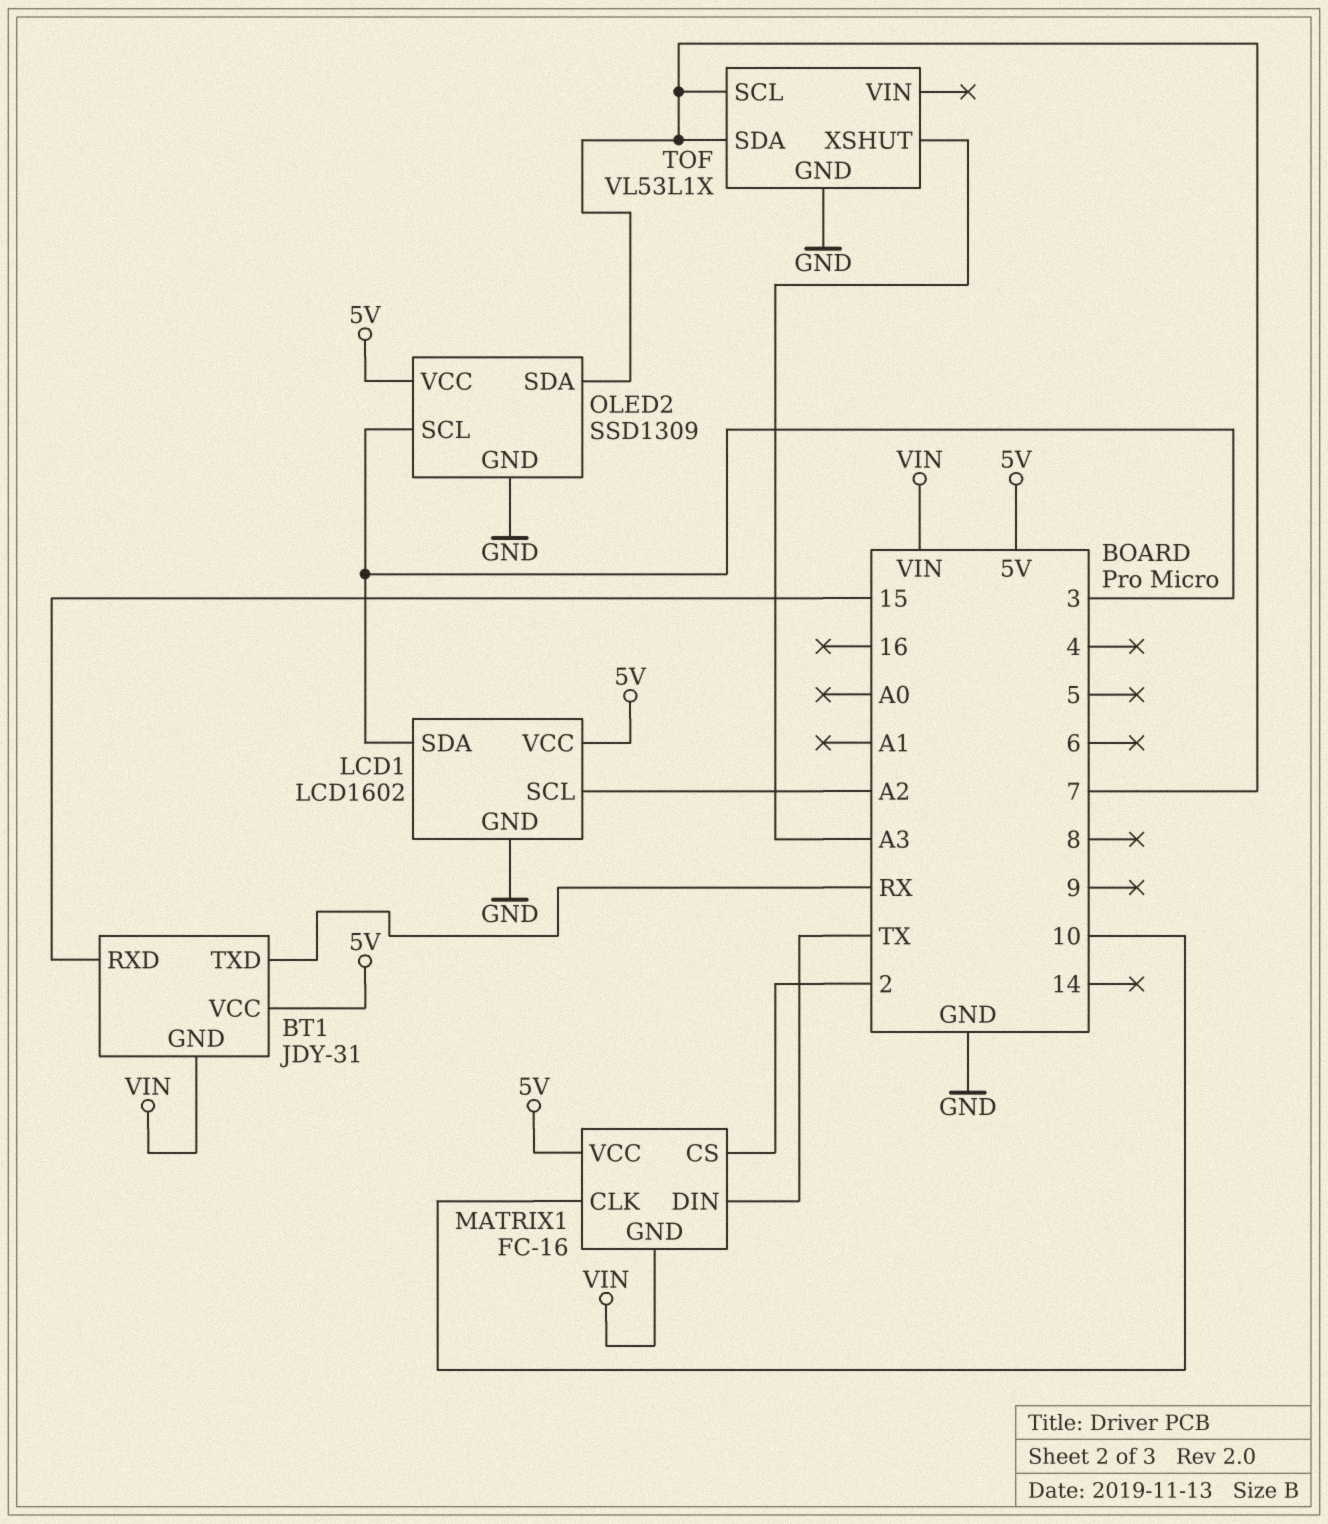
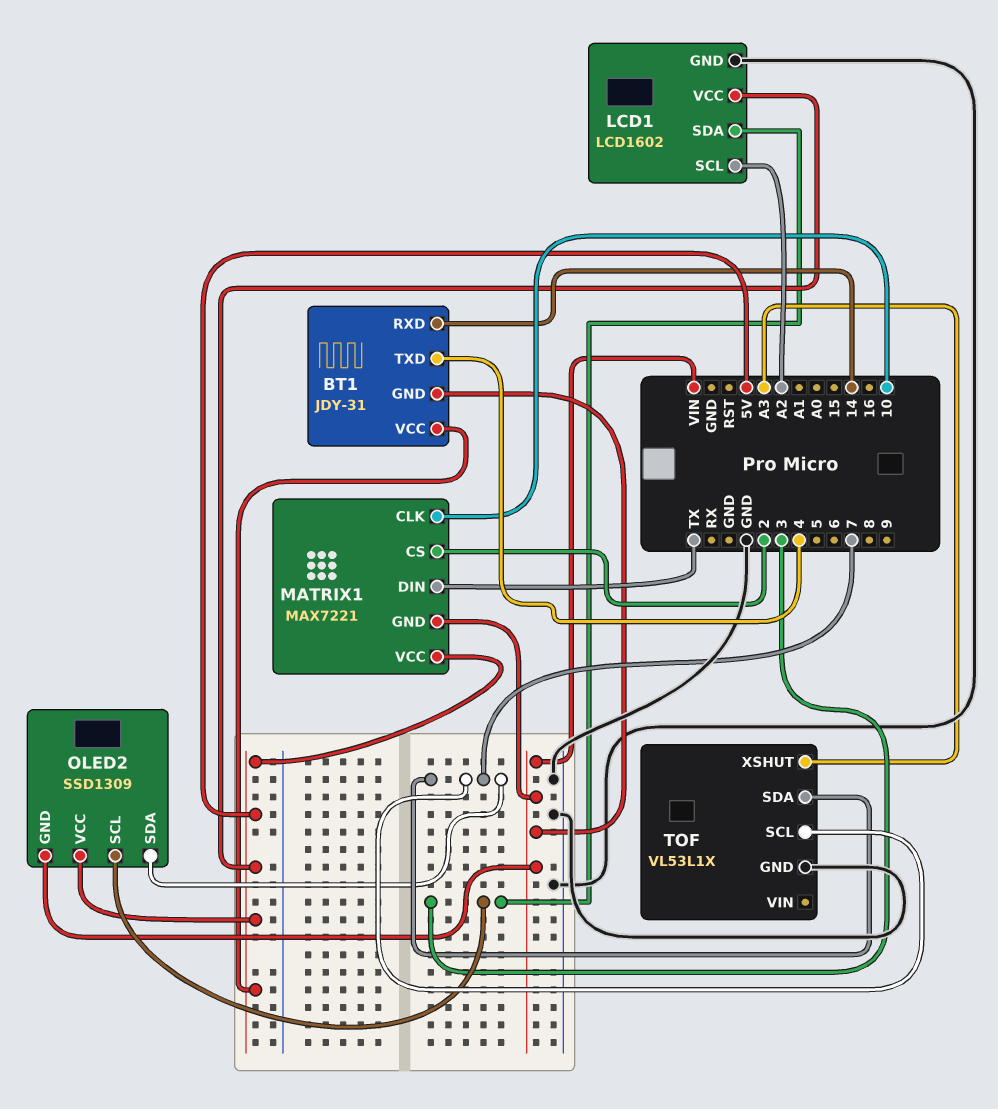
BT1 pin RXD: 15 -> 14
BT1 pin TXD: RX -> 4
MATRIX1: FC-16 -> MAX7221
OLED2 pin GND: GND -> VIN

